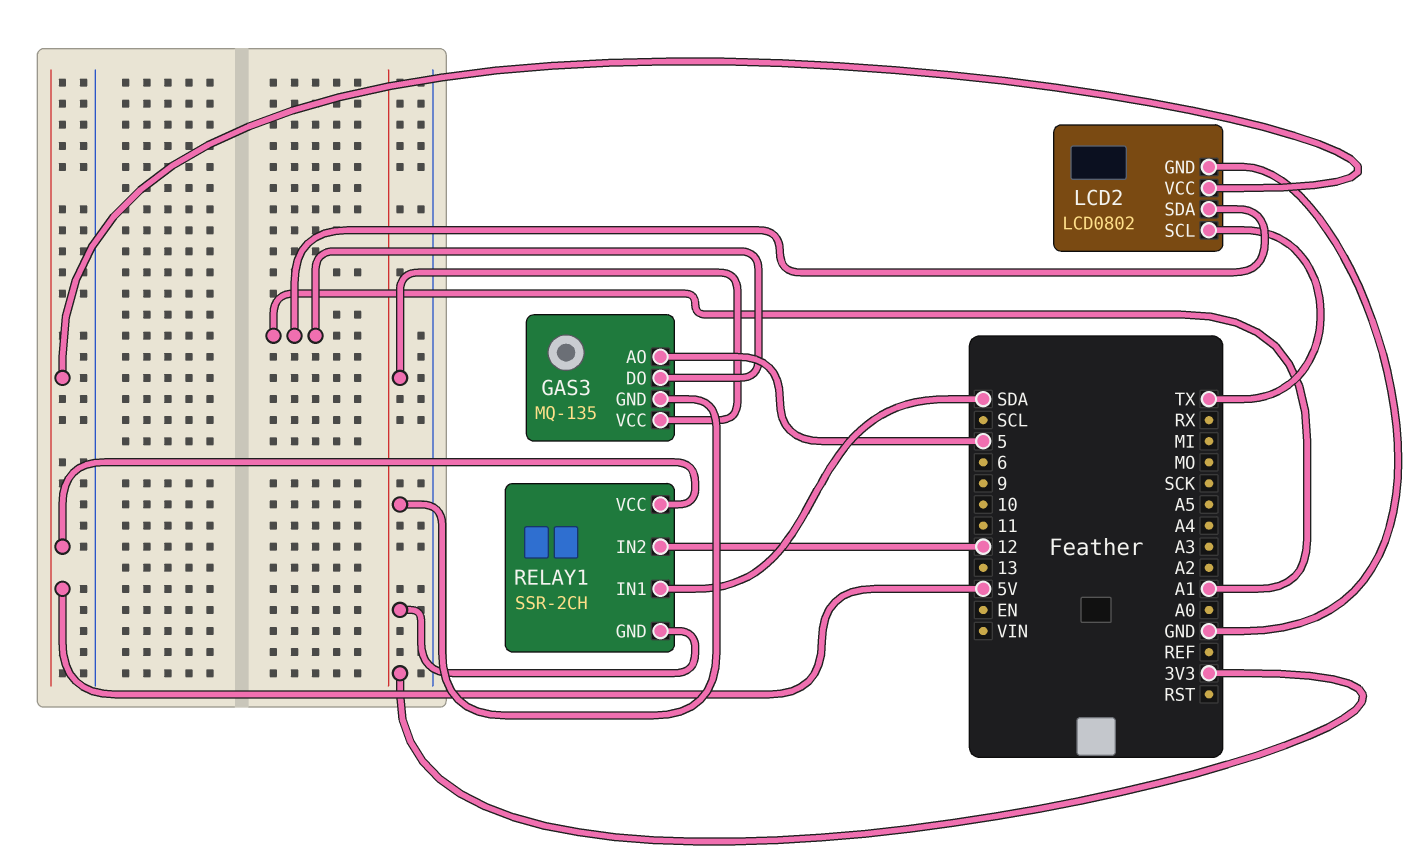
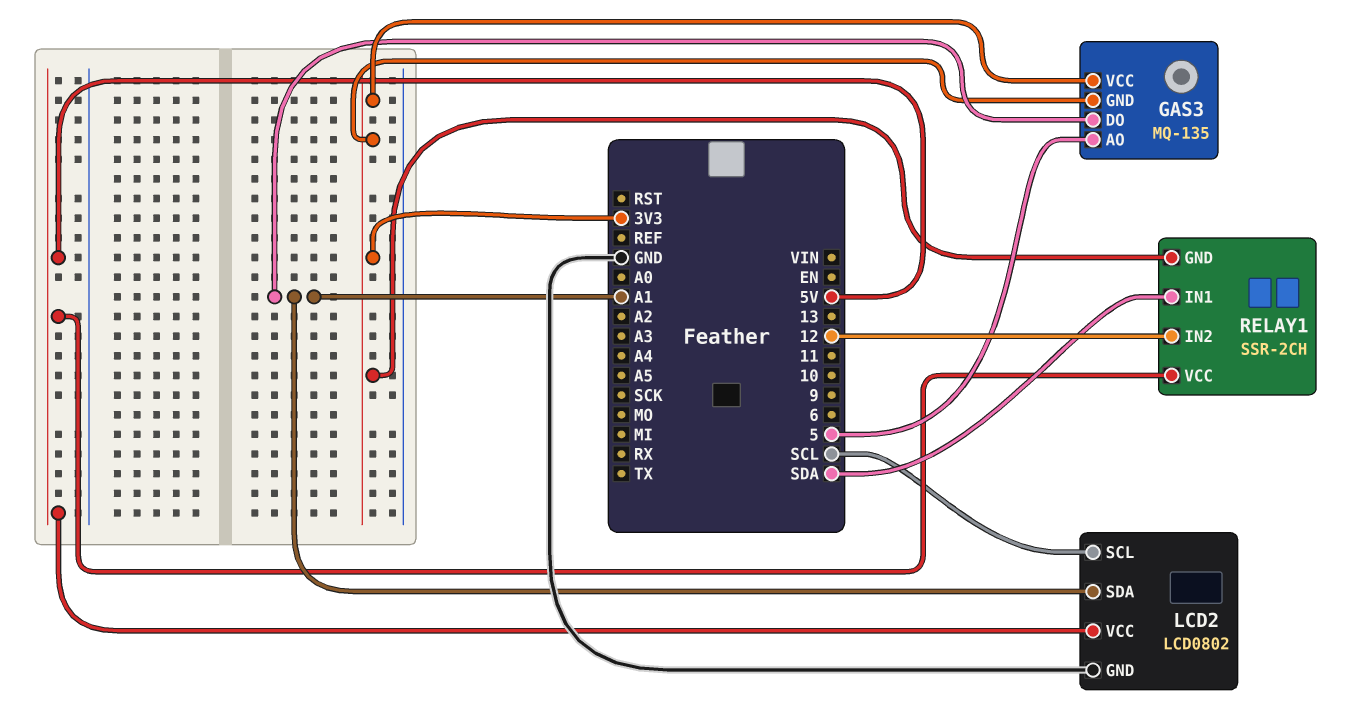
LCD2 pin SCL: TX -> SCL

